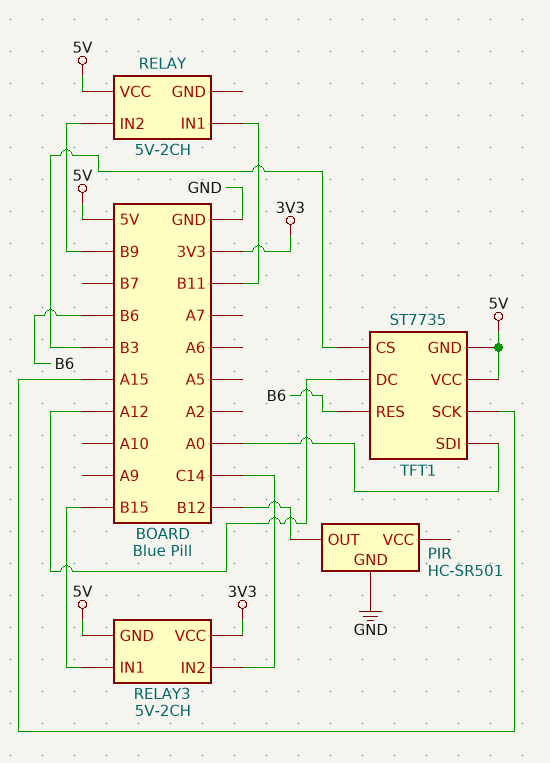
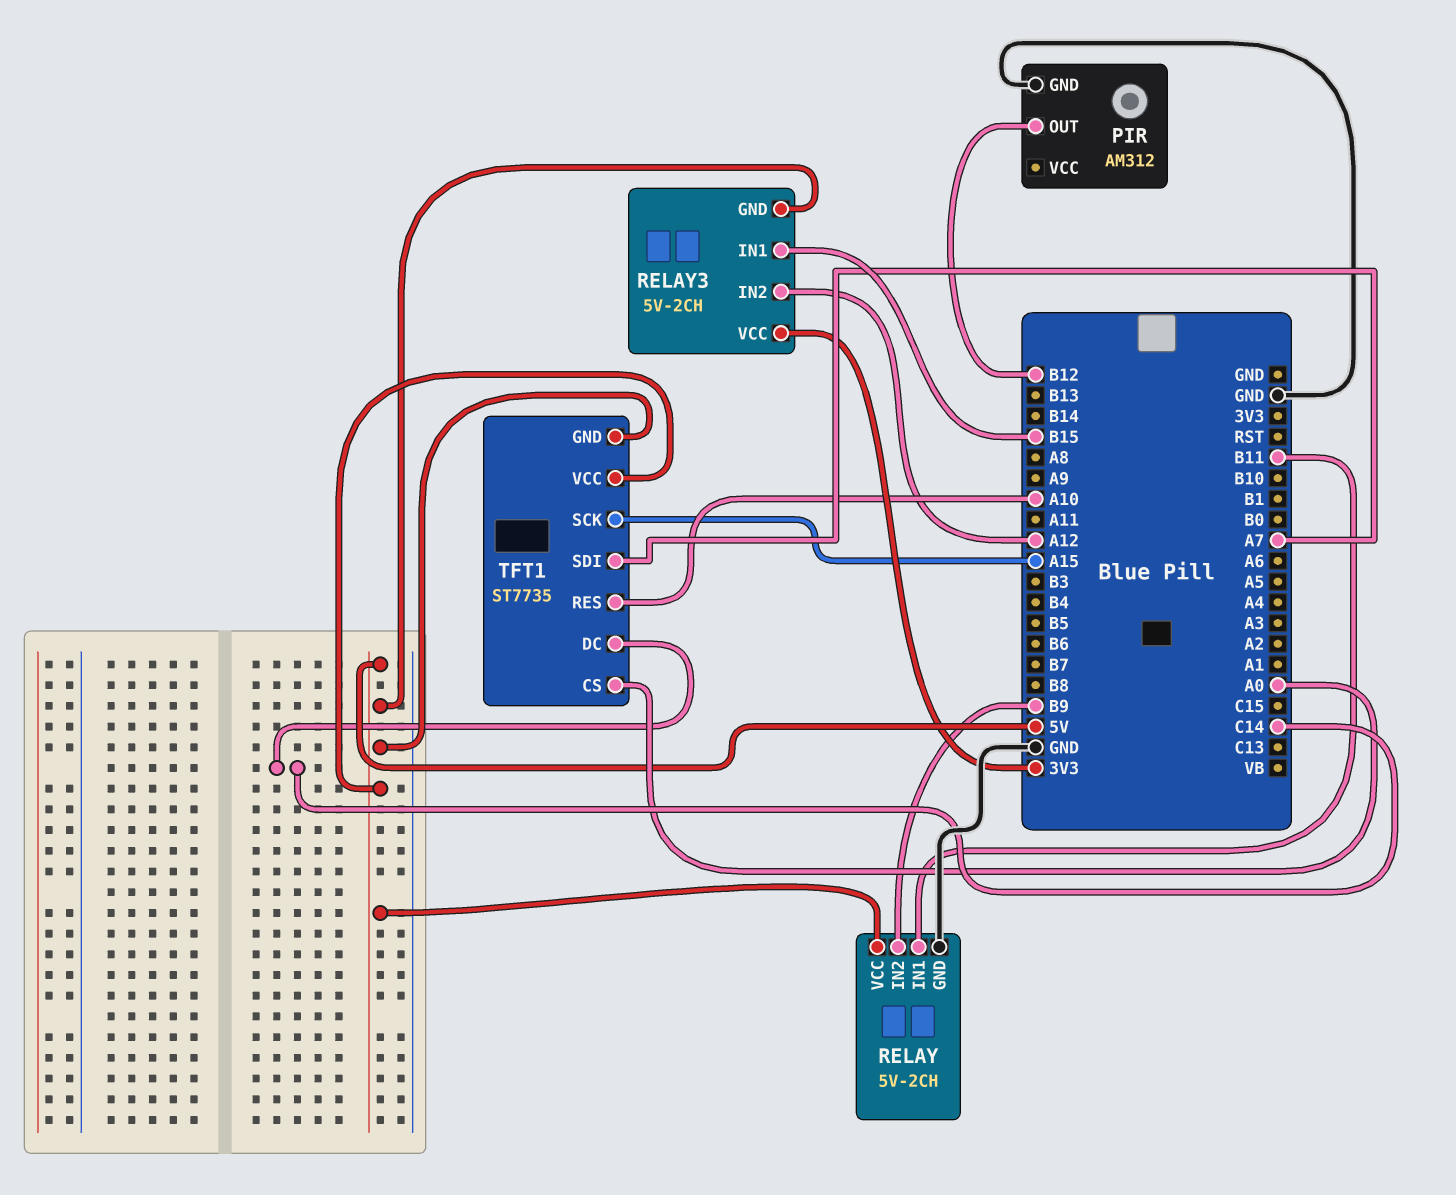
PIR: HC-SR501 -> AM312
RELAY pin GND: none -> GND
RELAY3 pin IN2: C14 -> A12
TFT1 pin CS: B3 -> A0
TFT1 pin DC: A12 -> C14
TFT1 pin RES: B6 -> A10
TFT1 pin SDI: A0 -> A7

